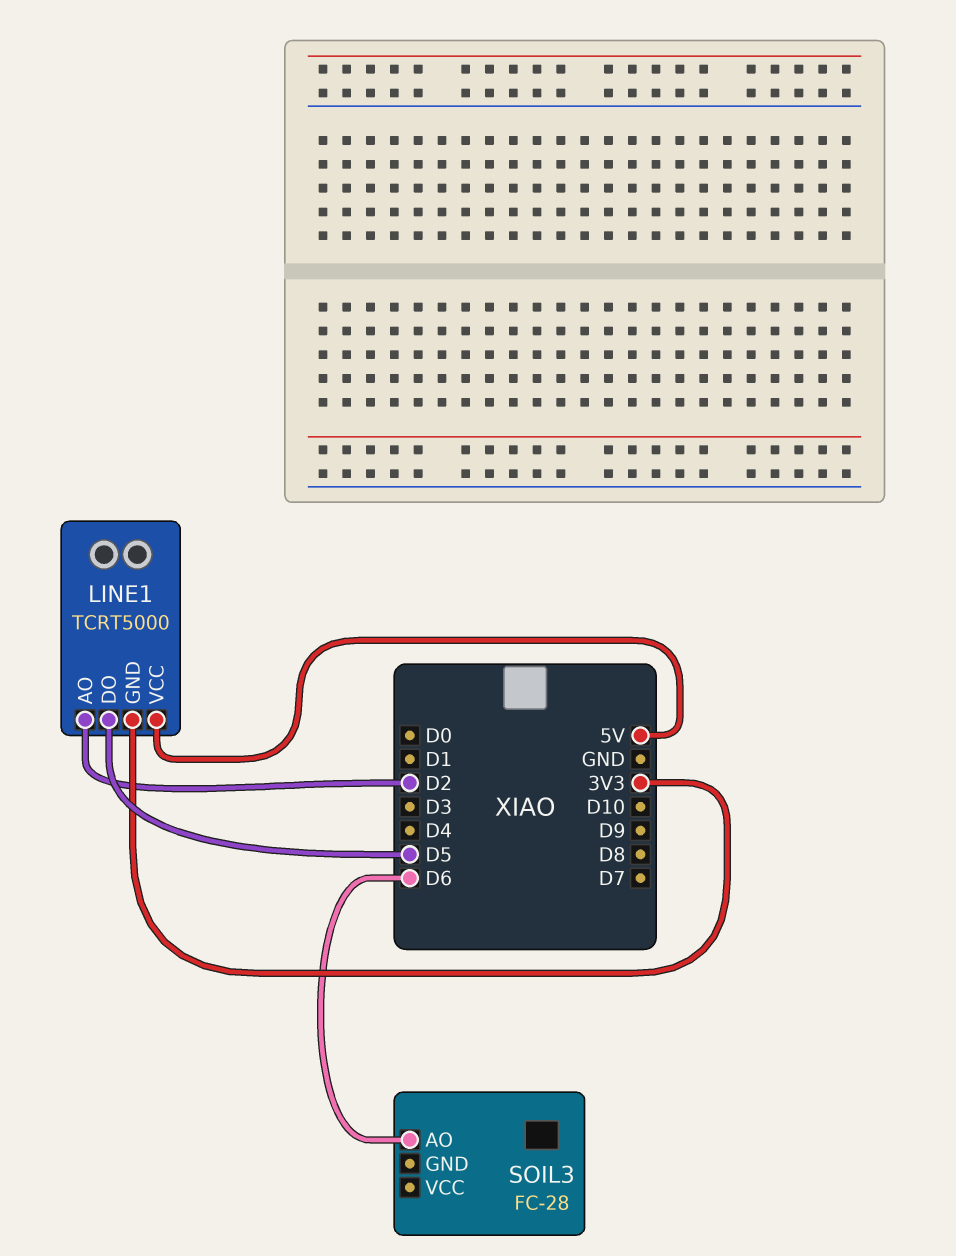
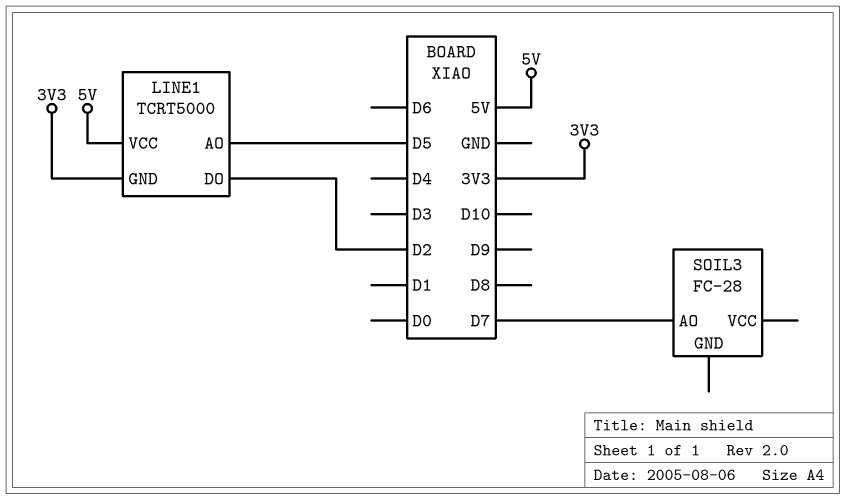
LINE1 pin AO: D2 -> D5
LINE1 pin DO: D5 -> D2
SOIL3 pin AO: D6 -> D7

